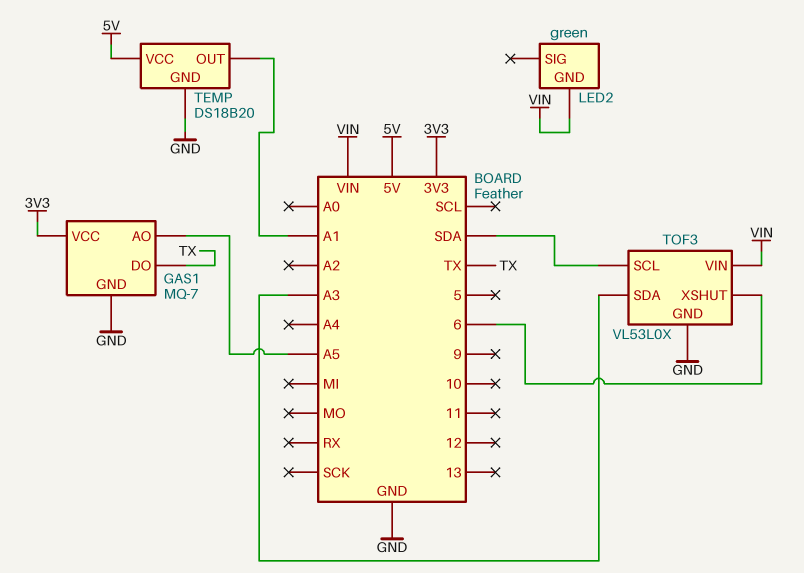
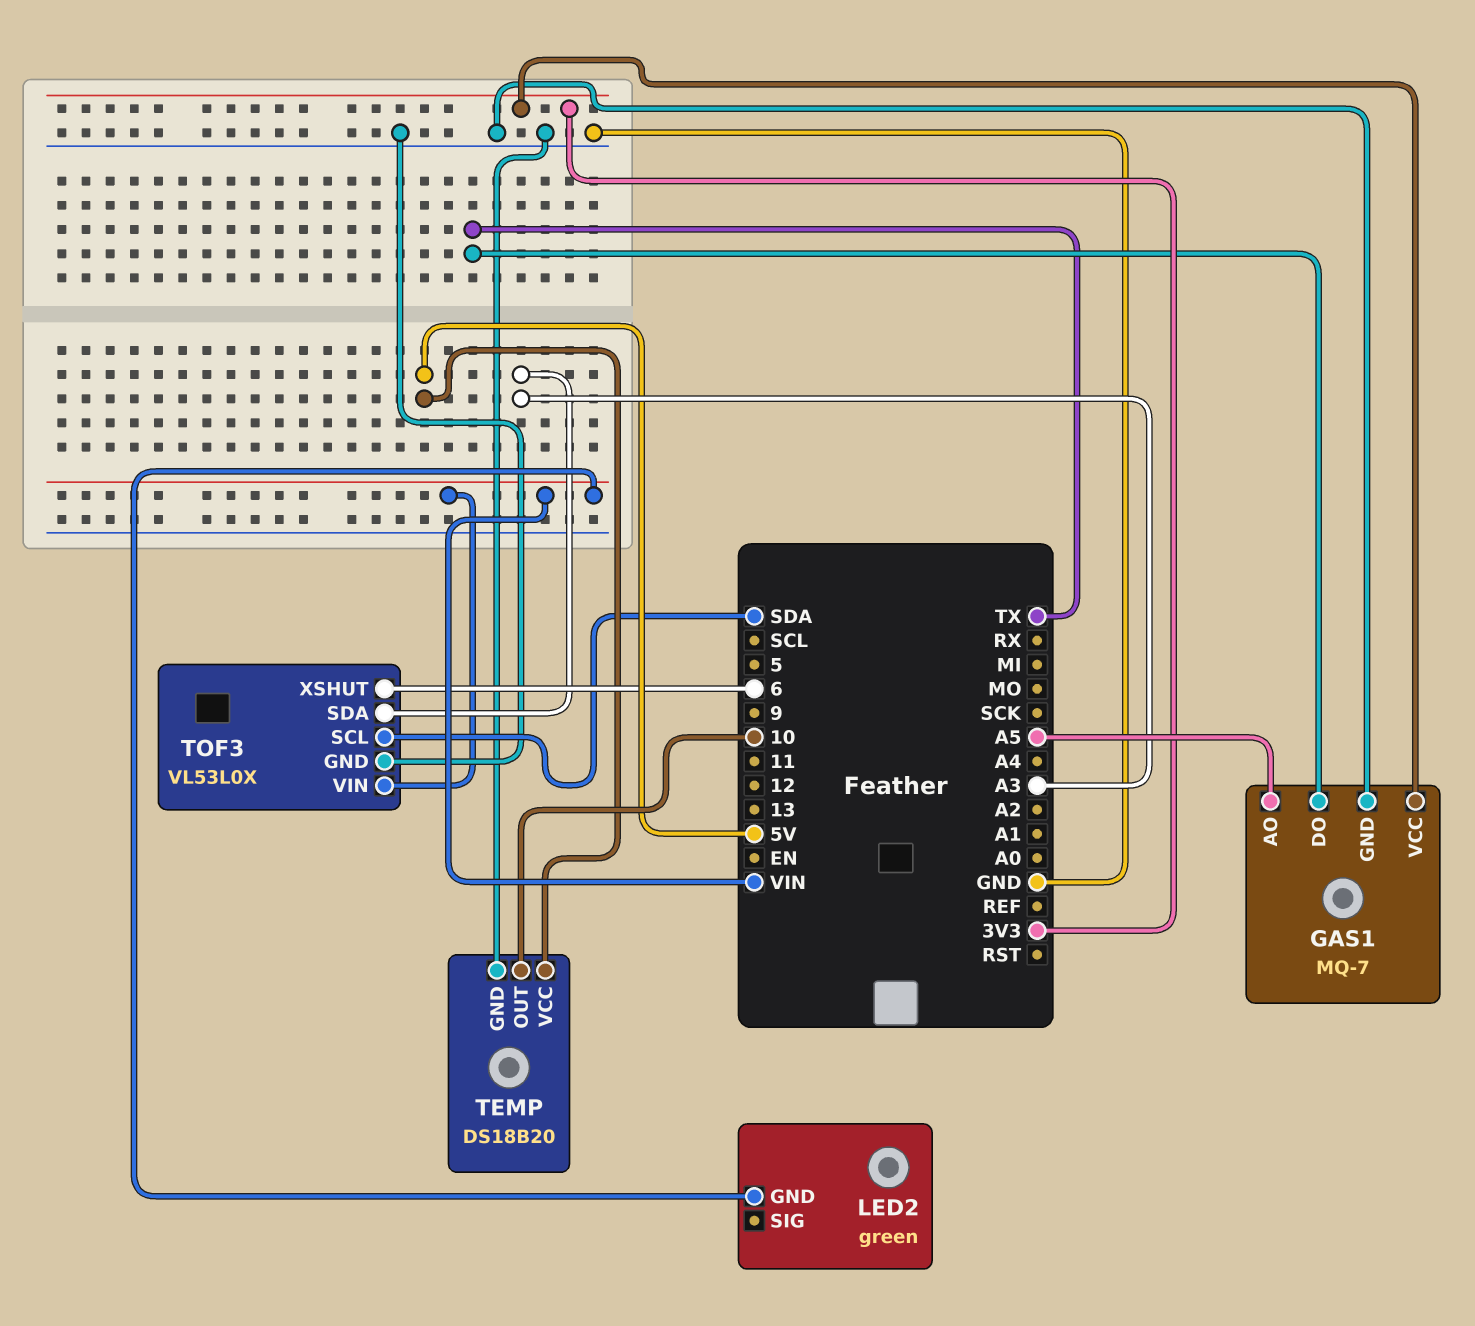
TEMP pin OUT: A1 -> 10

